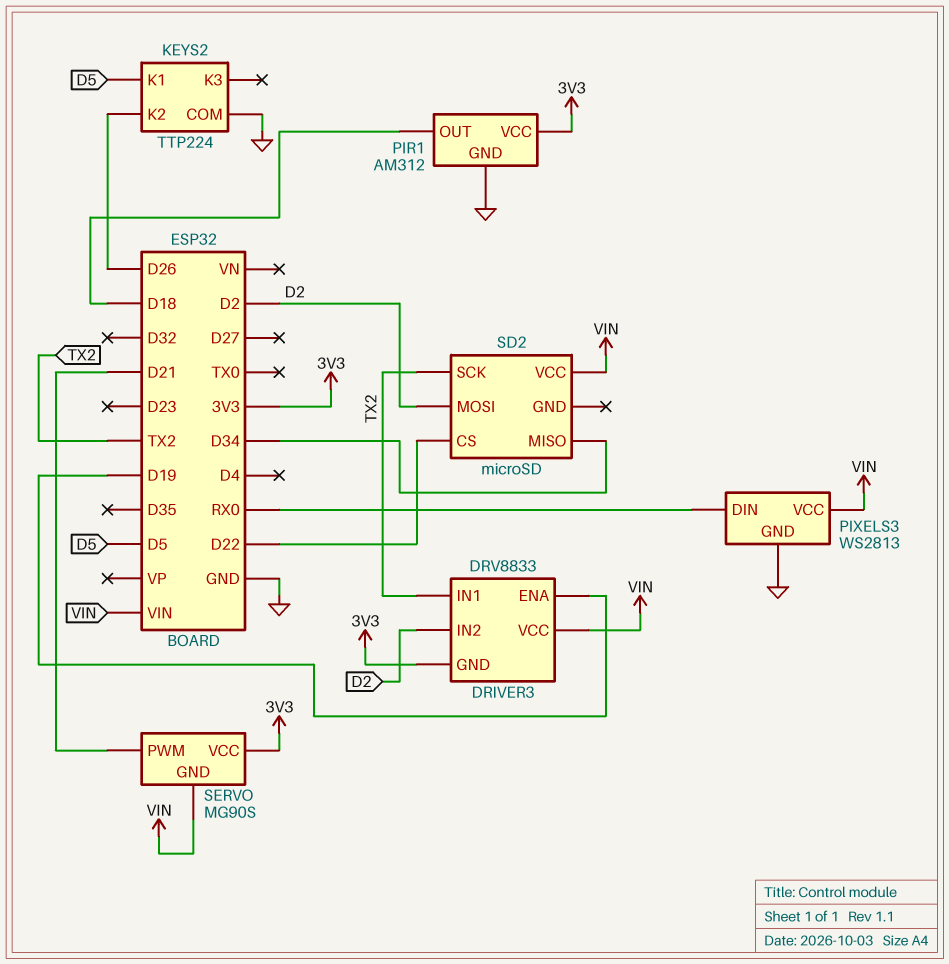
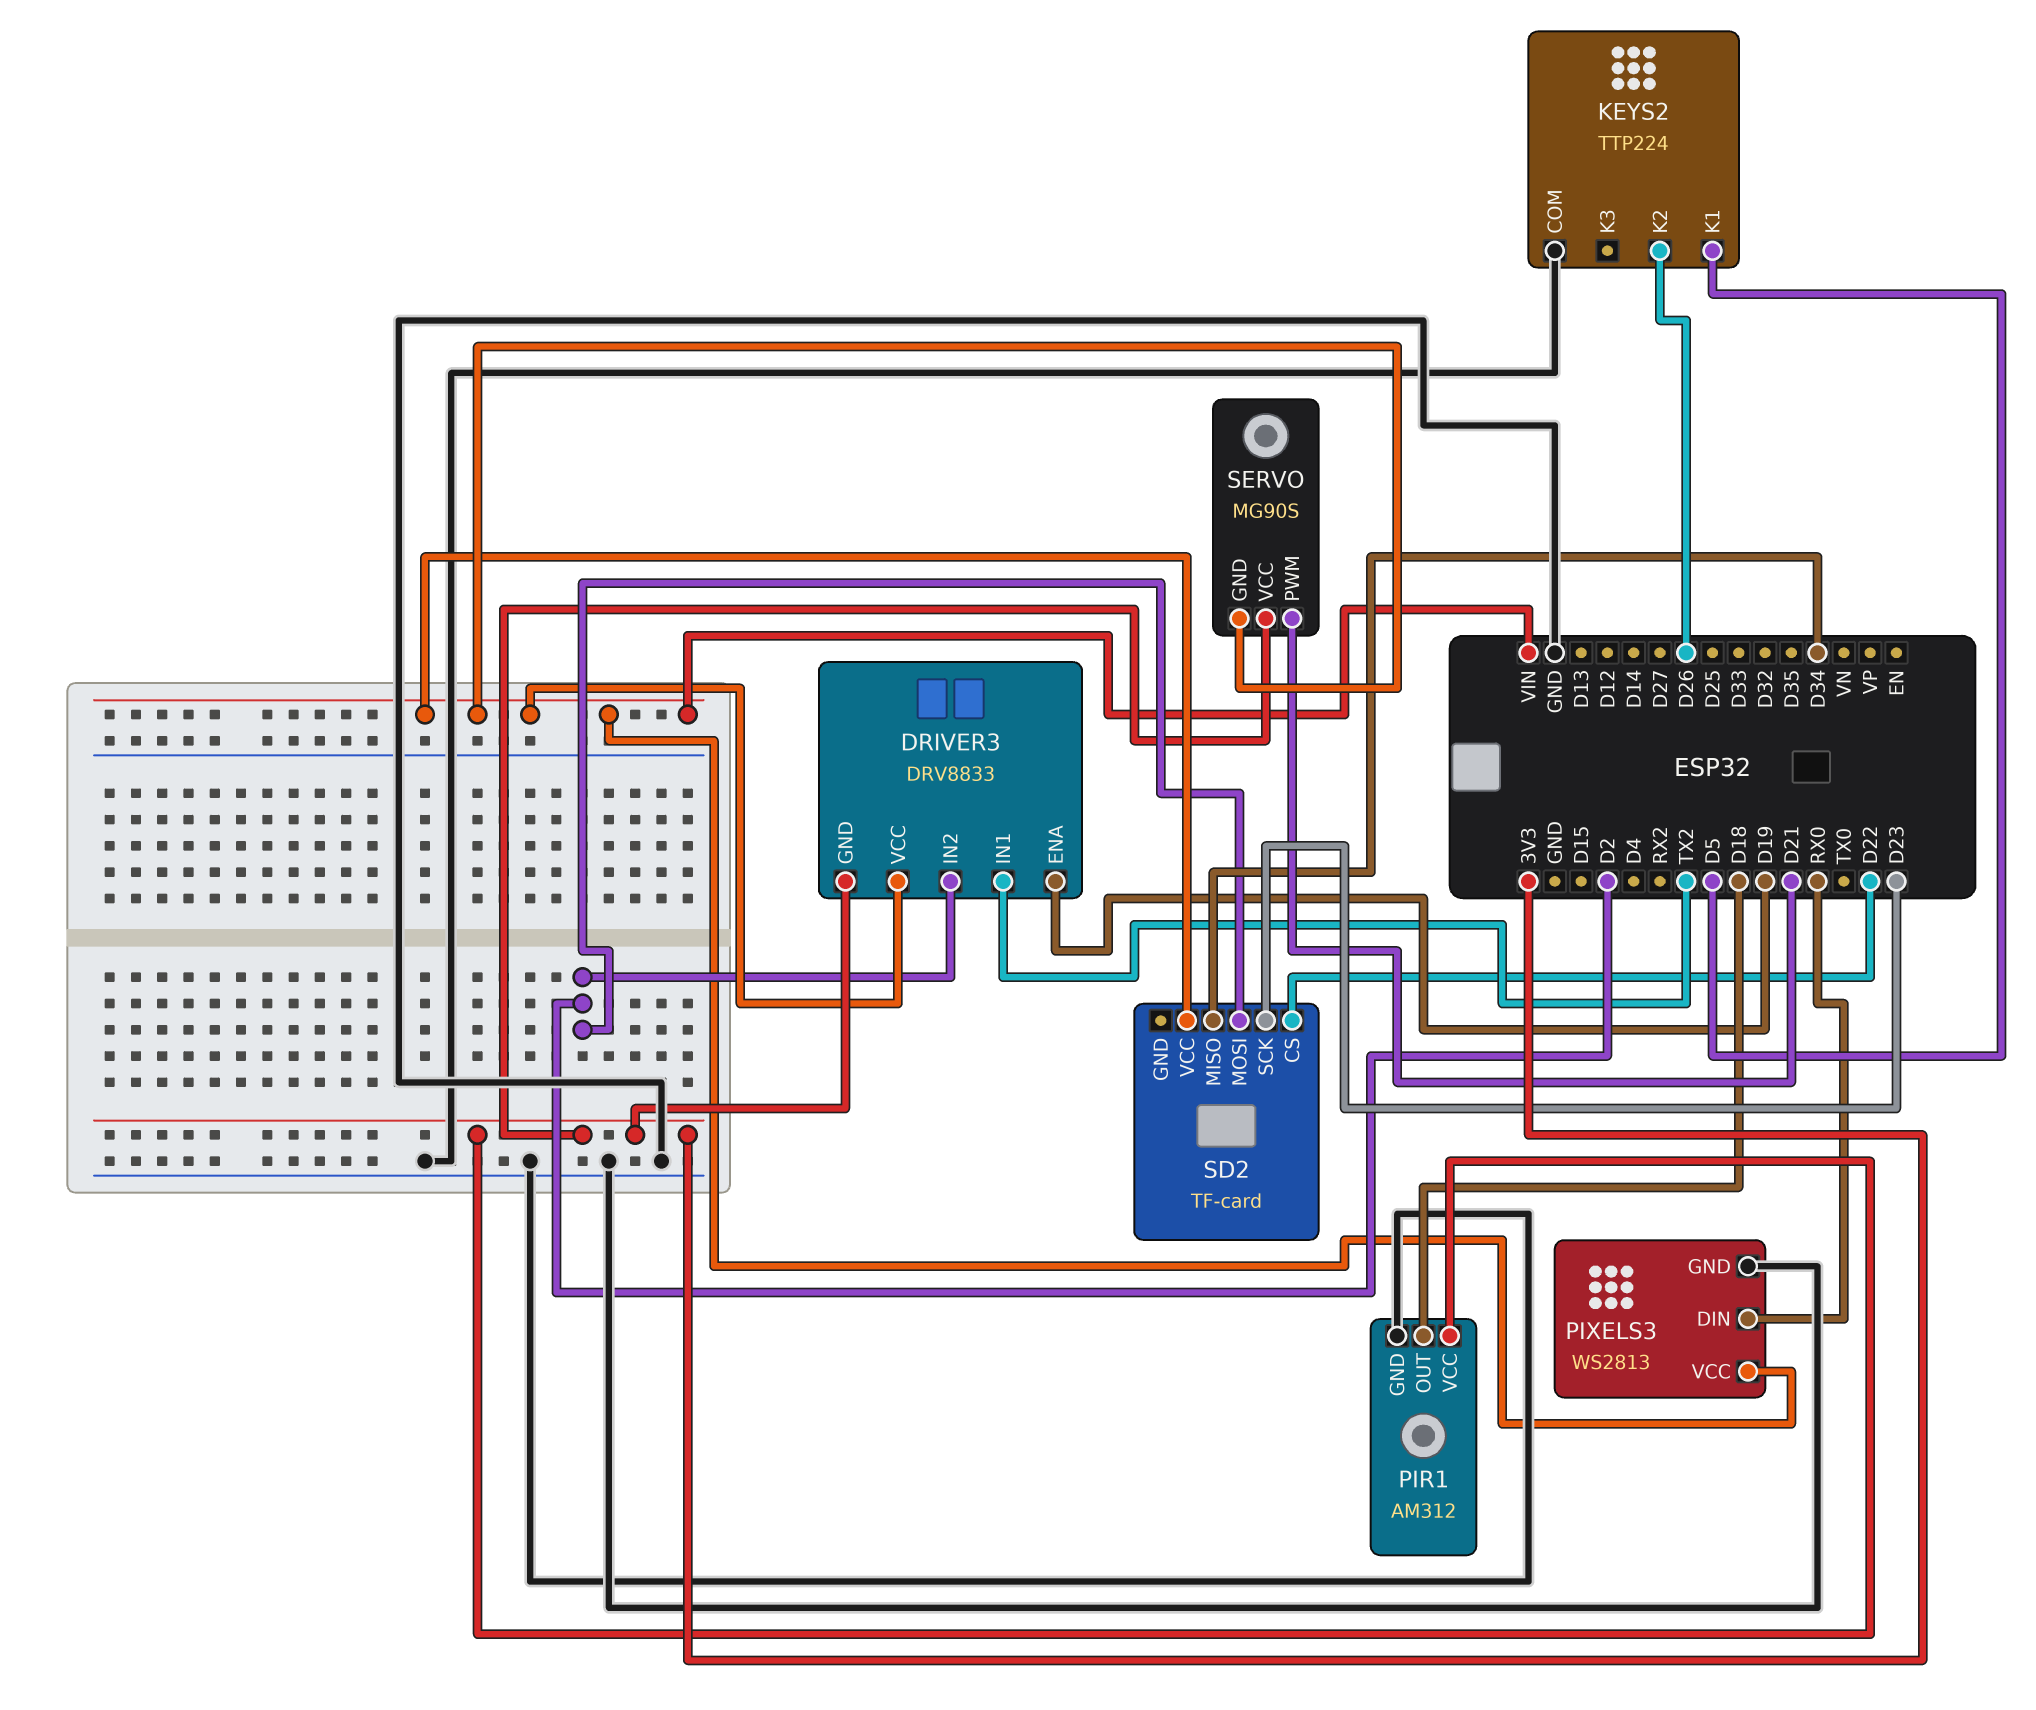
SD2: microSD -> TF-card
SD2 pin SCK: TX2 -> D23

